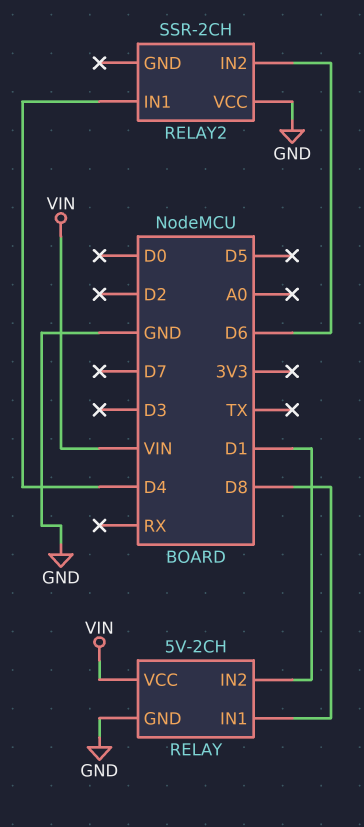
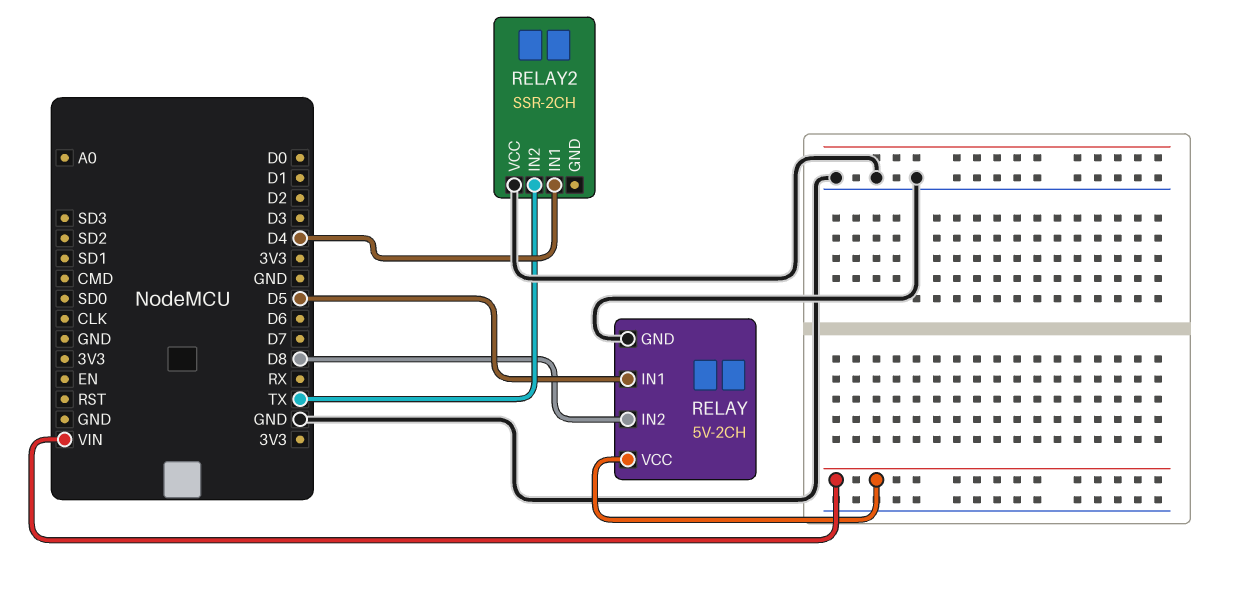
RELAY pin IN1: D8 -> D5
RELAY pin IN2: D1 -> D8
RELAY2 pin IN2: D6 -> TX

